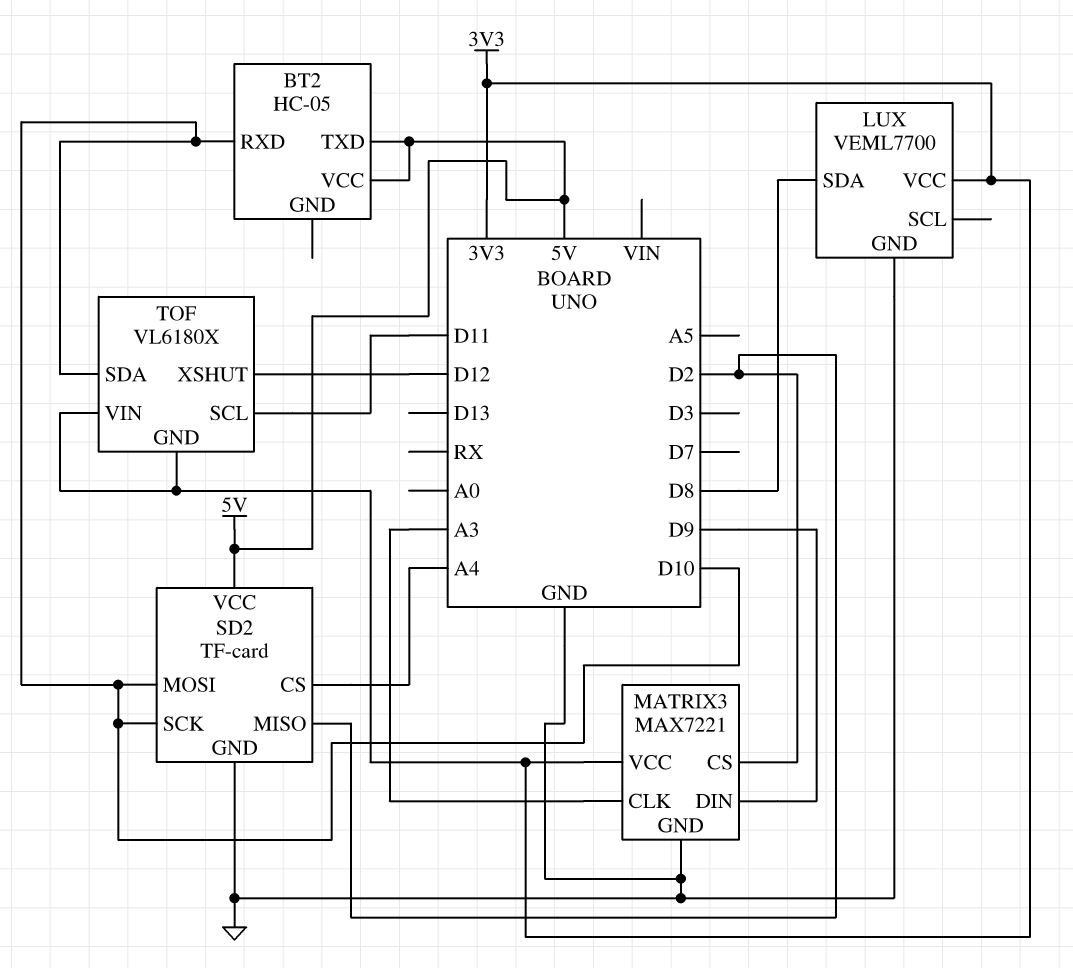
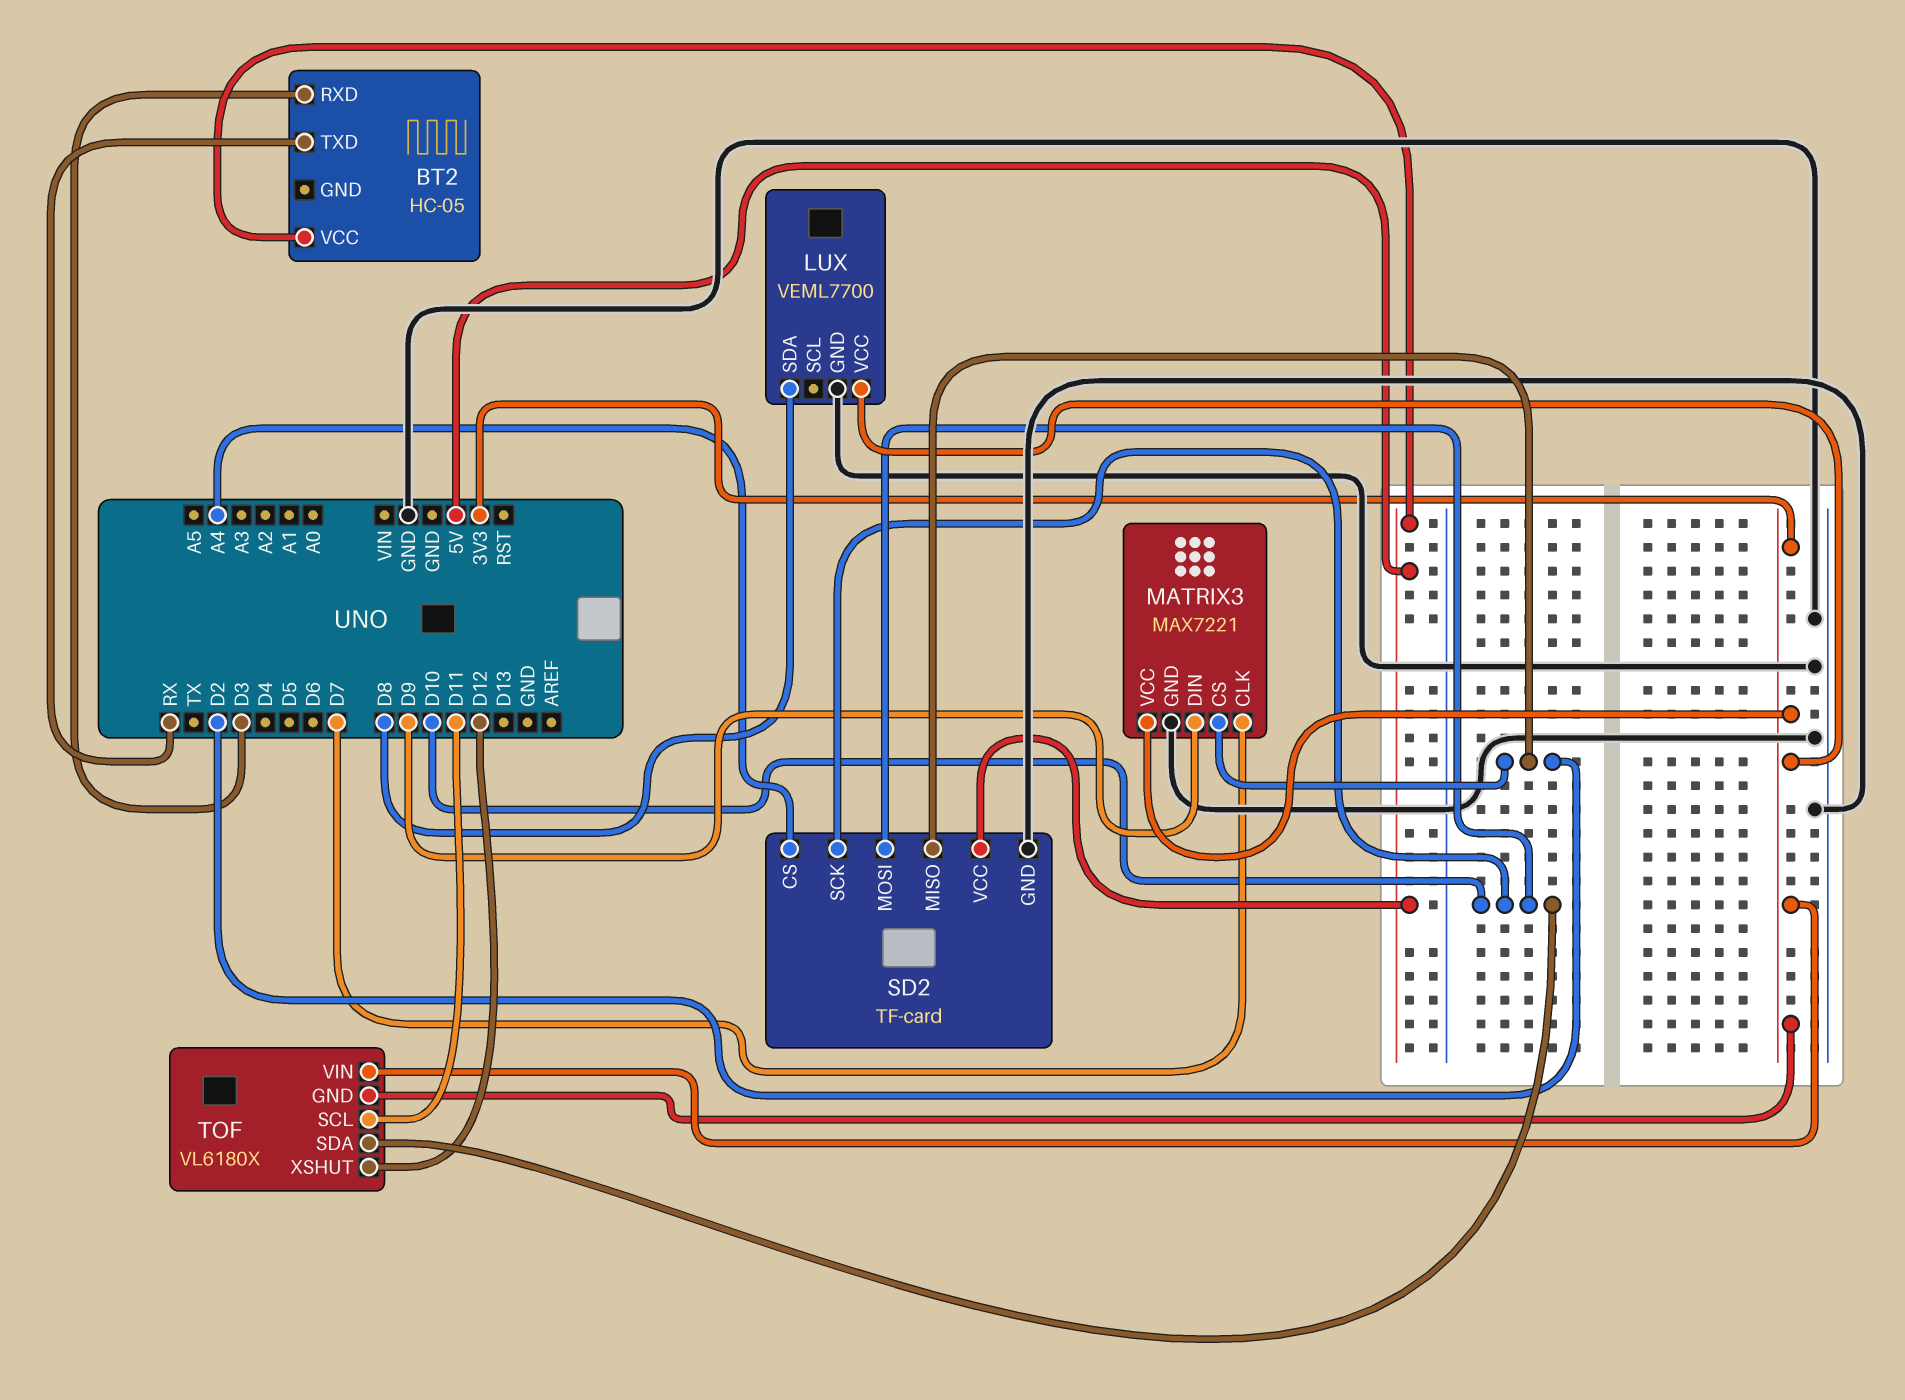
BT2 pin RXD: D10 -> D3
BT2 pin TXD: 5V -> RX
MATRIX3 pin CLK: A3 -> D7

